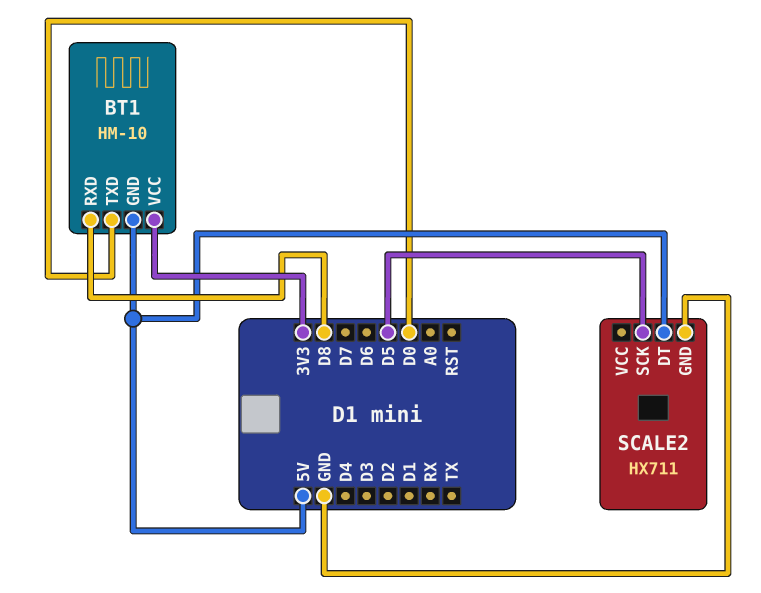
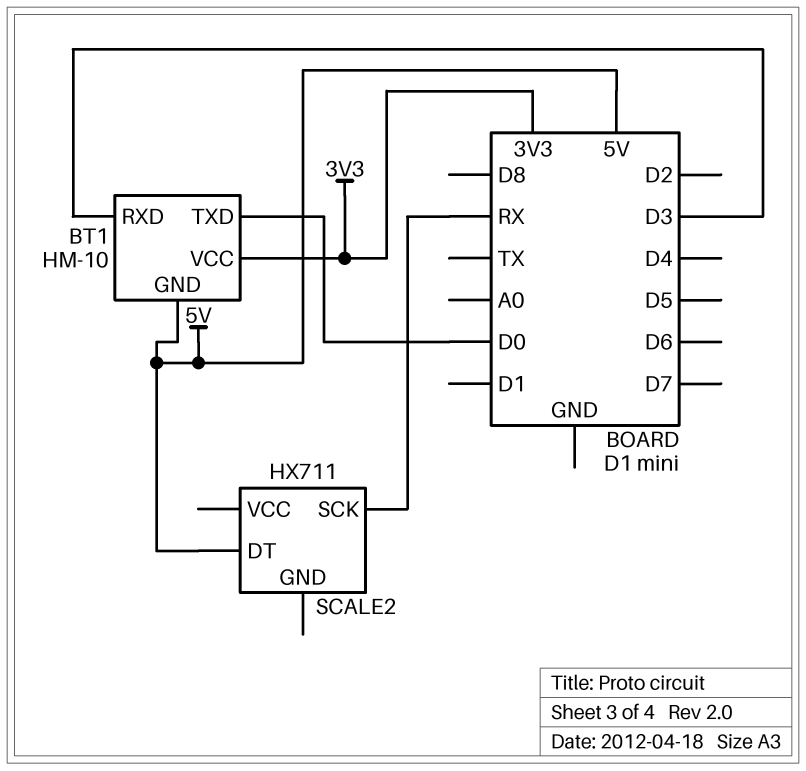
BT1 pin RXD: D8 -> D3
SCALE2 pin GND: GND -> none
SCALE2 pin SCK: D5 -> RX

